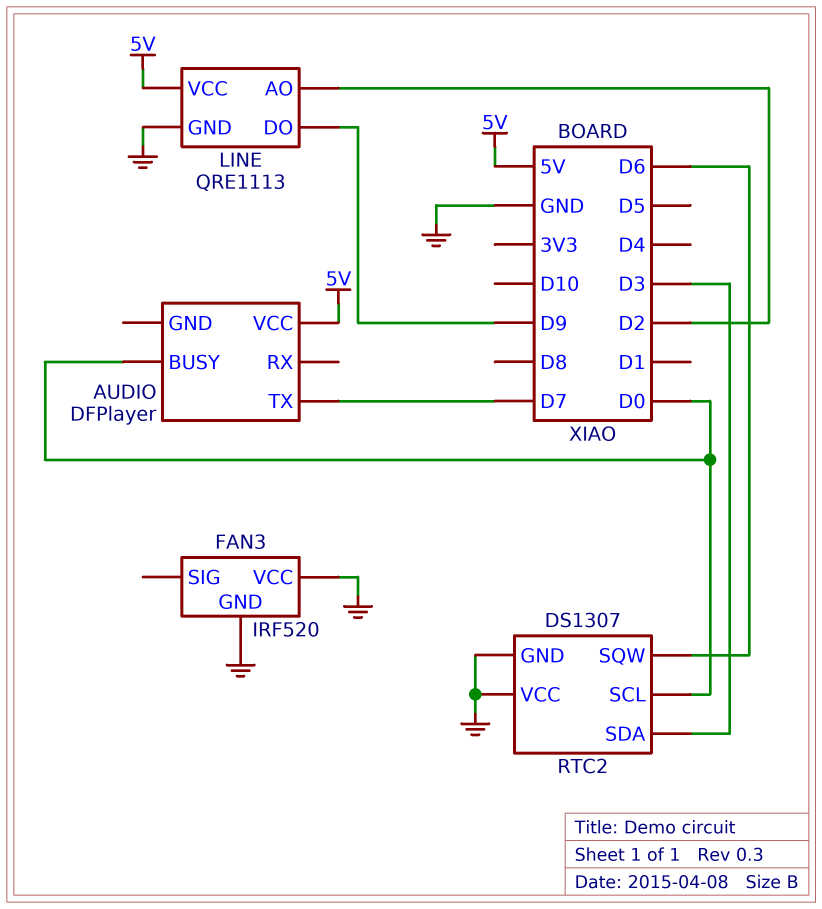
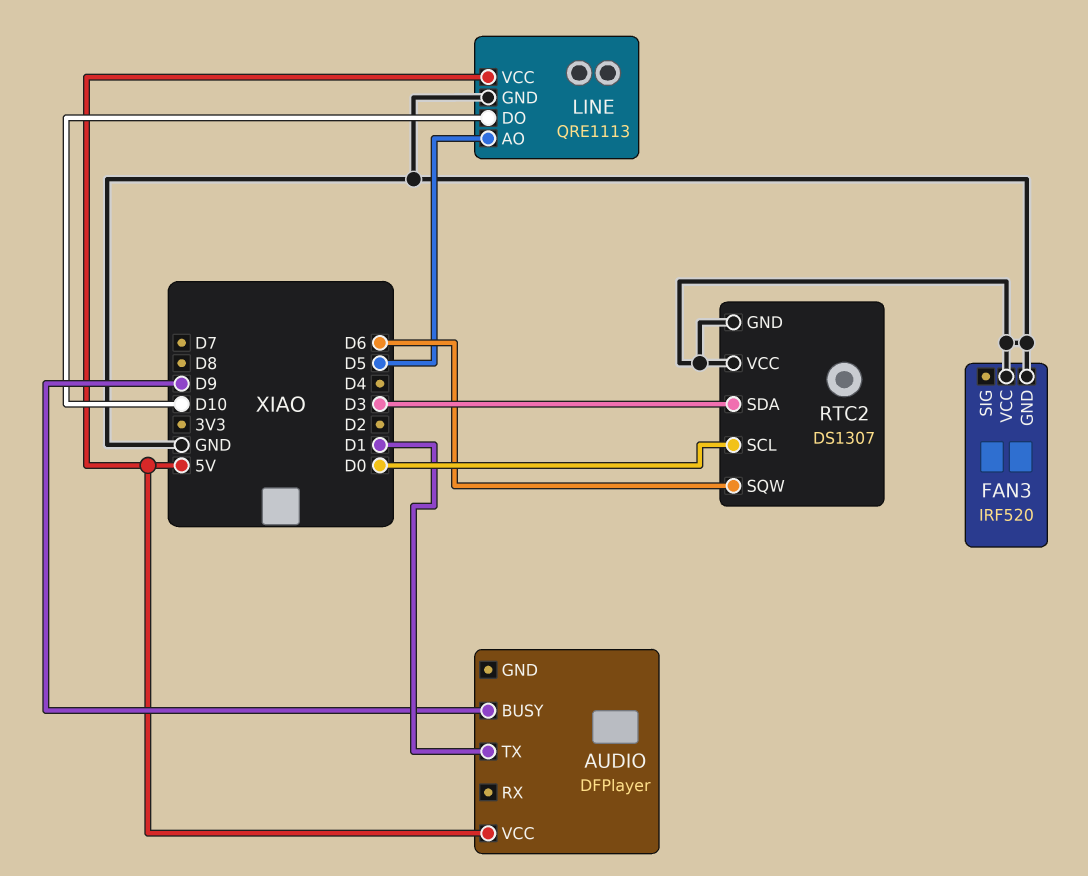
AUDIO pin BUSY: D0 -> D9
AUDIO pin TX: D7 -> D1
LINE pin AO: D2 -> D5
LINE pin DO: D9 -> D10

